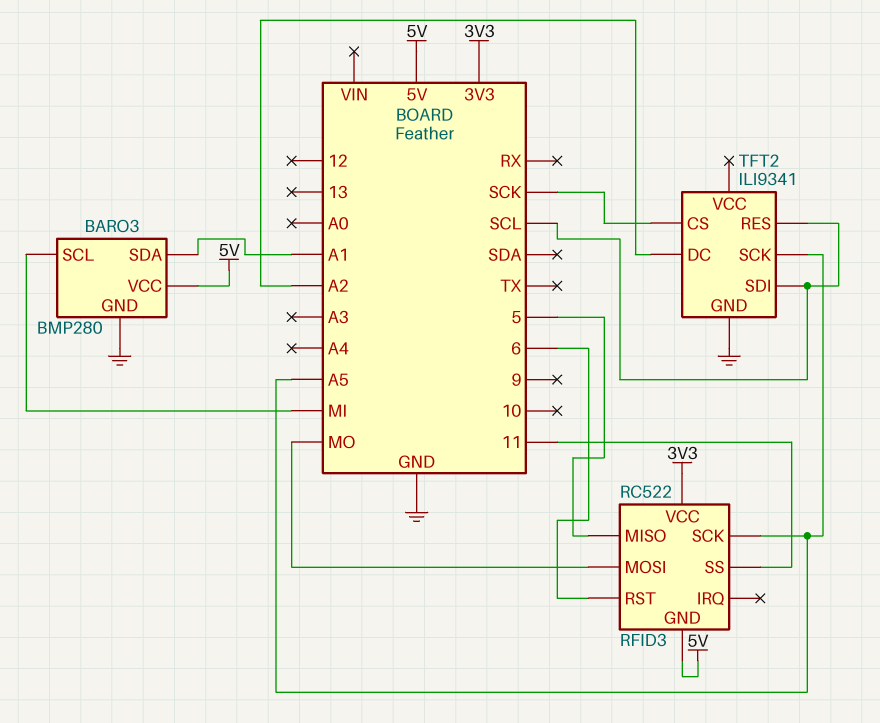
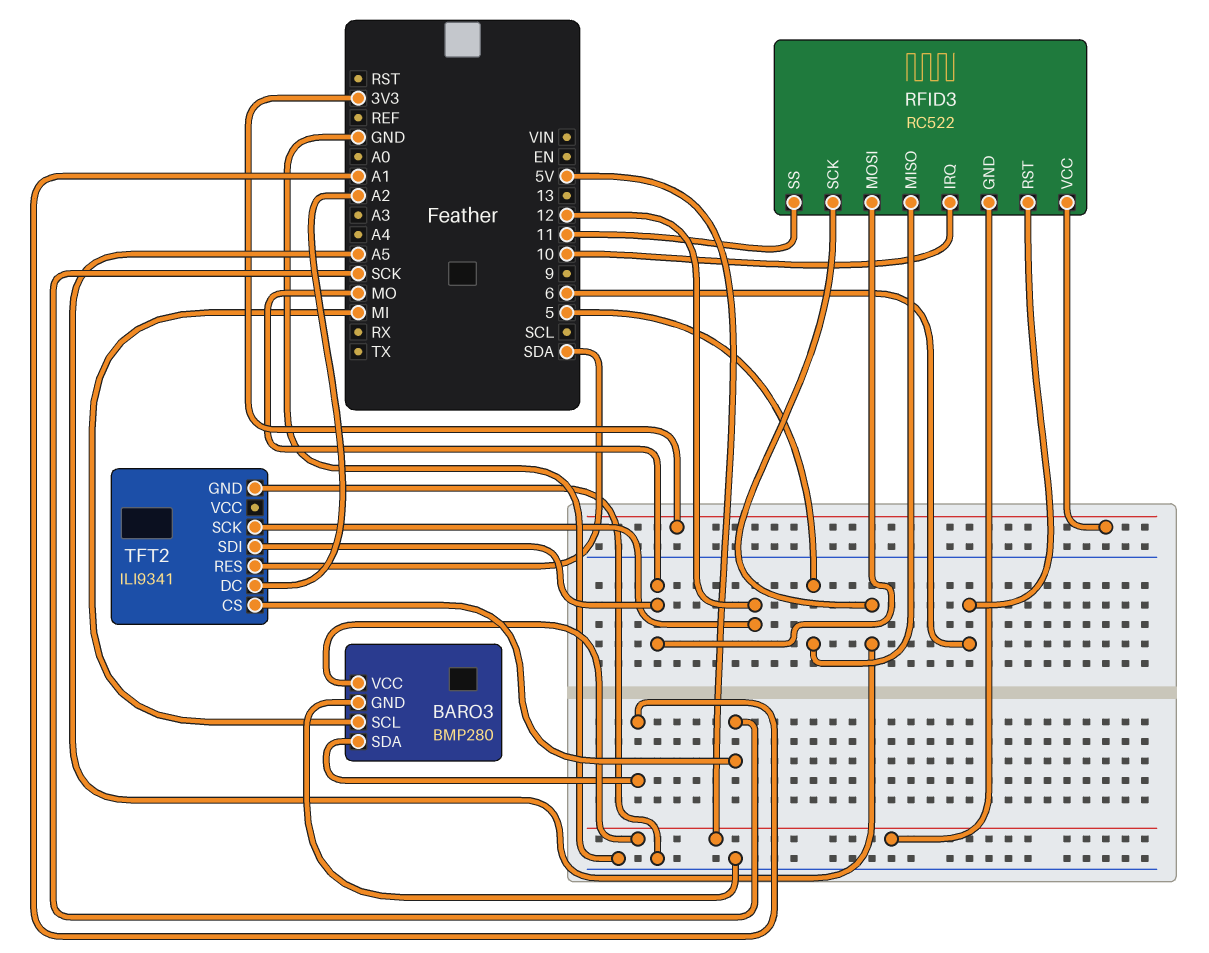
RFID3 pin IRQ: none -> 10
TFT2 pin RES: SCL -> SDA
TFT2 pin SCK: A5 -> 12
TFT2 pin SDI: SCL -> MO

